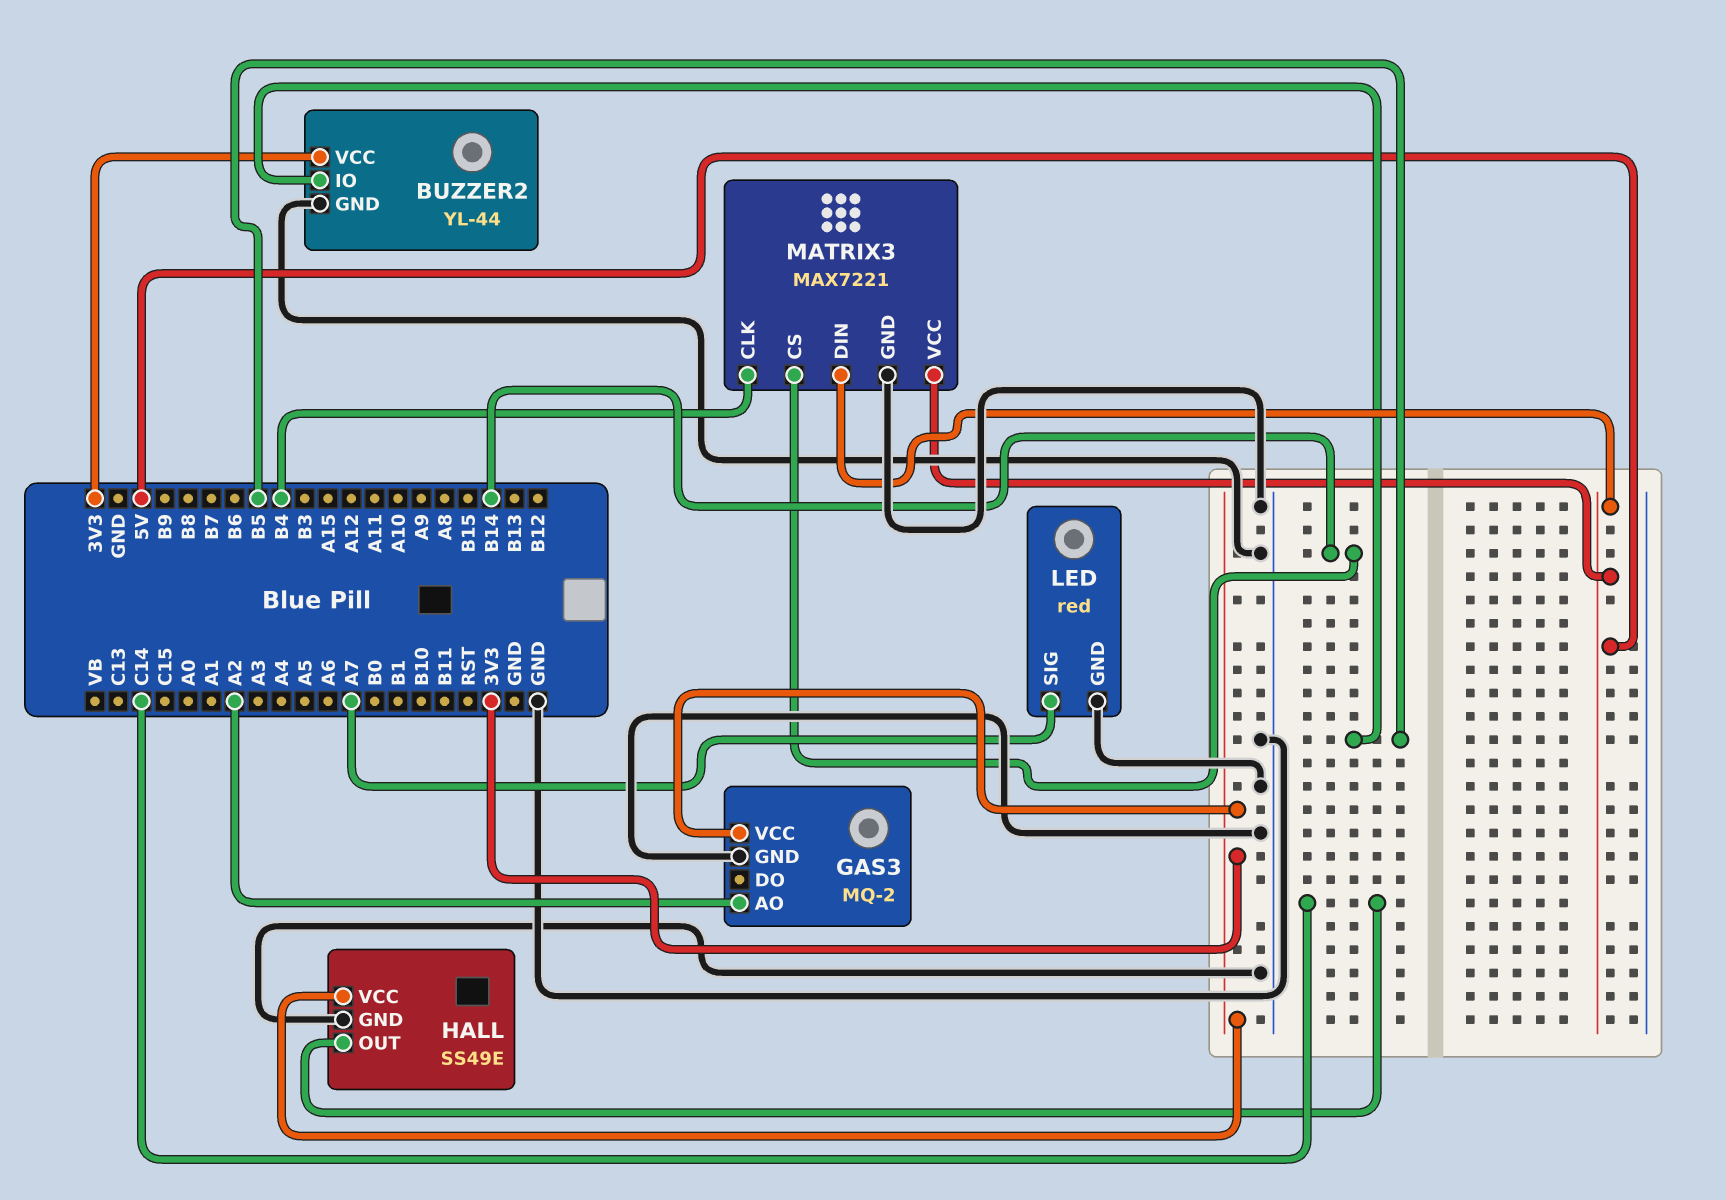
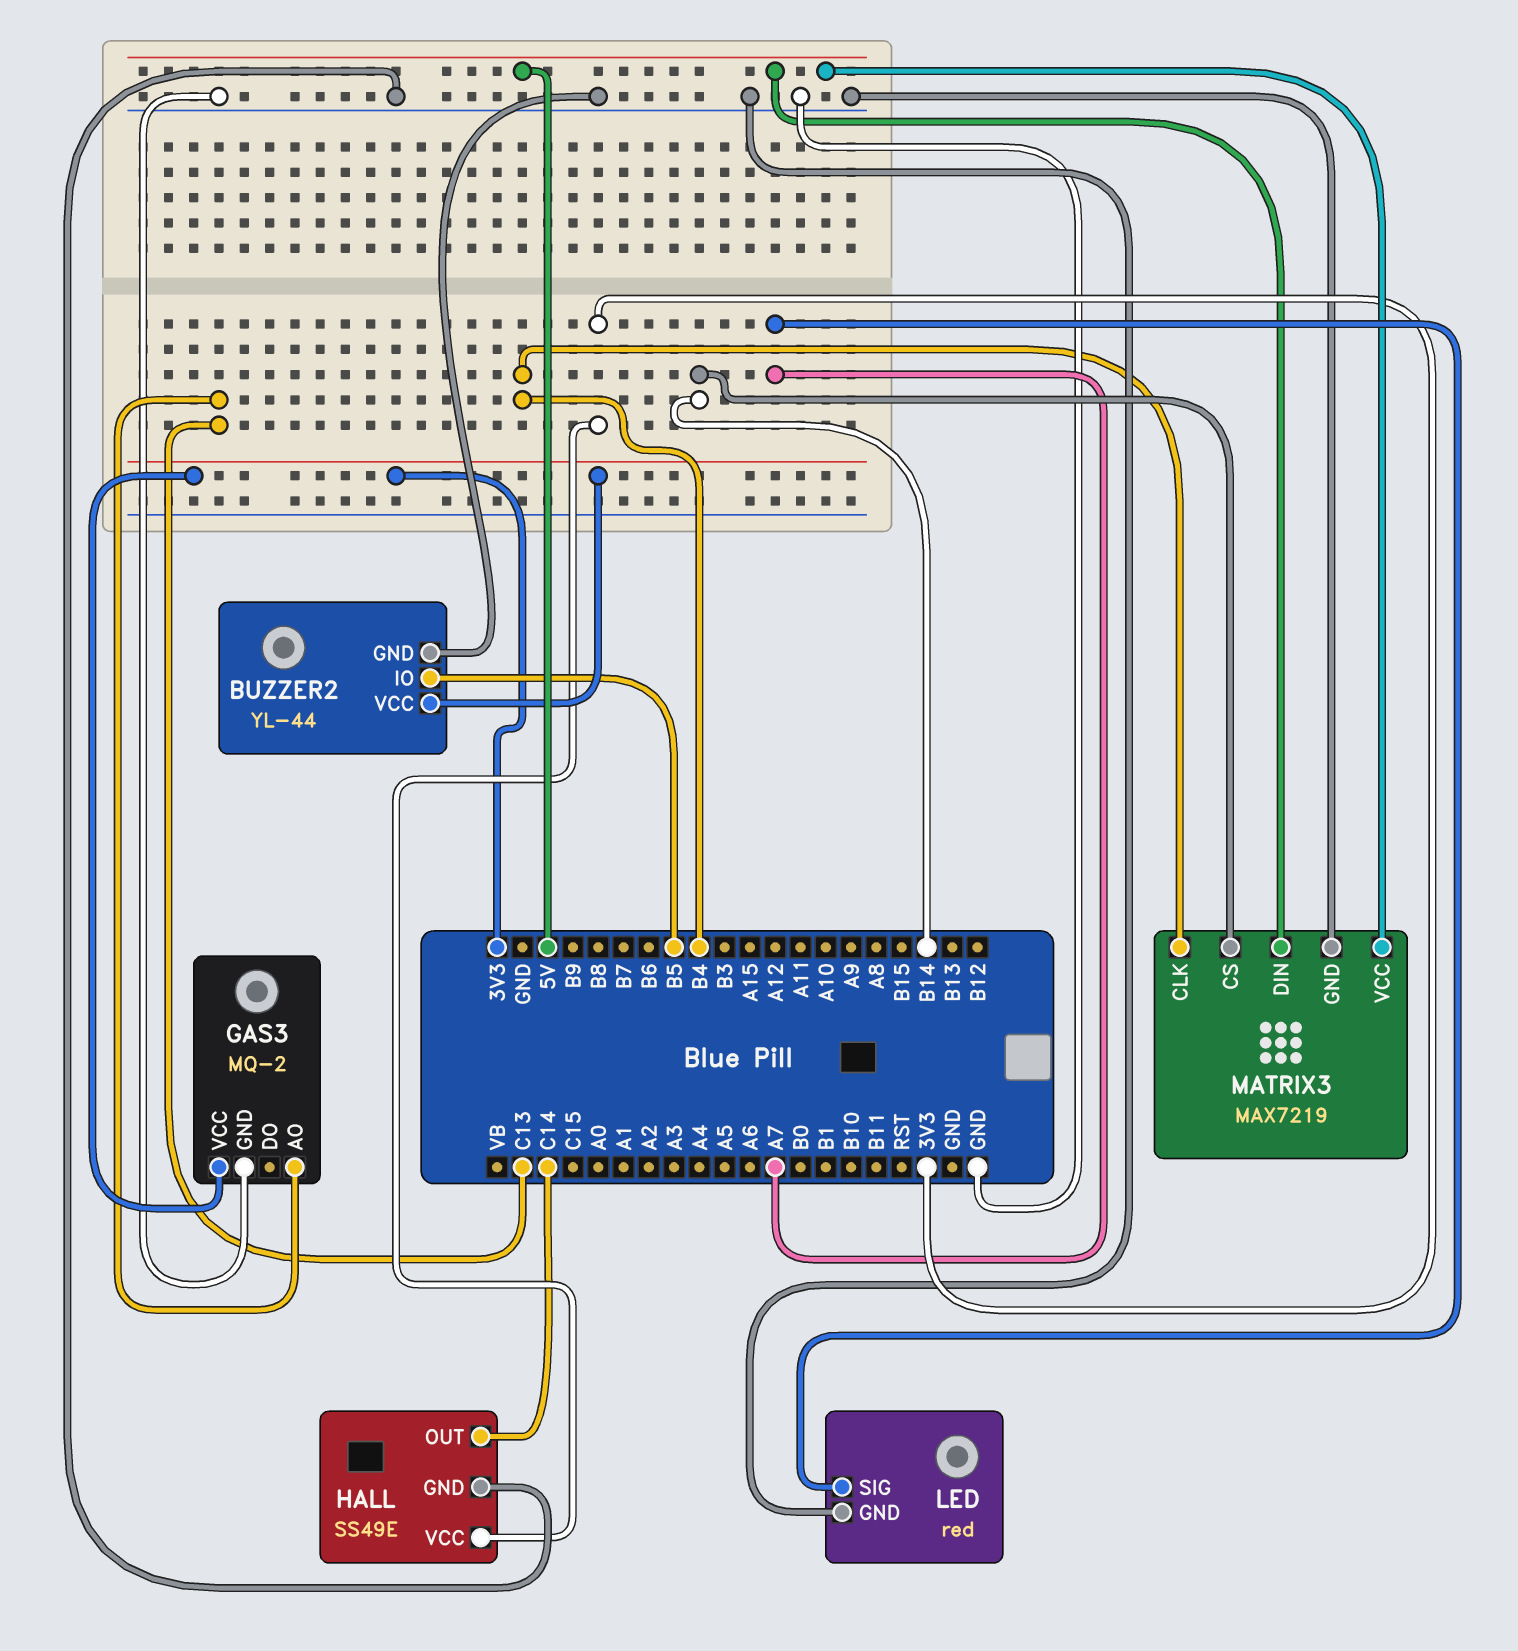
GAS3 pin AO: A2 -> C13
MATRIX3: MAX7221 -> MAX7219

